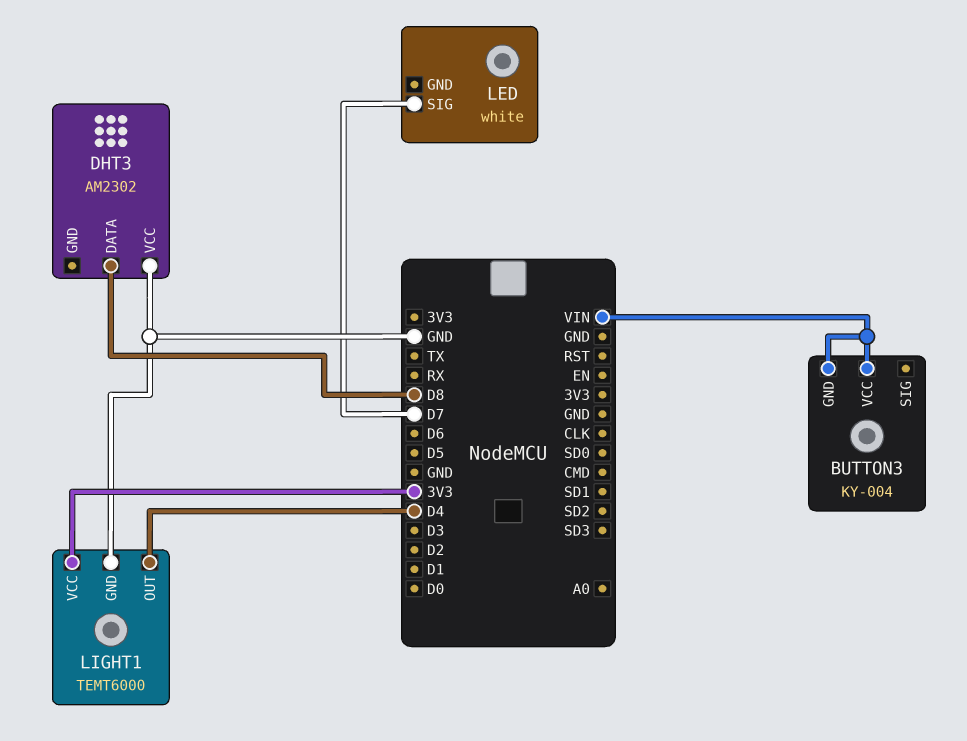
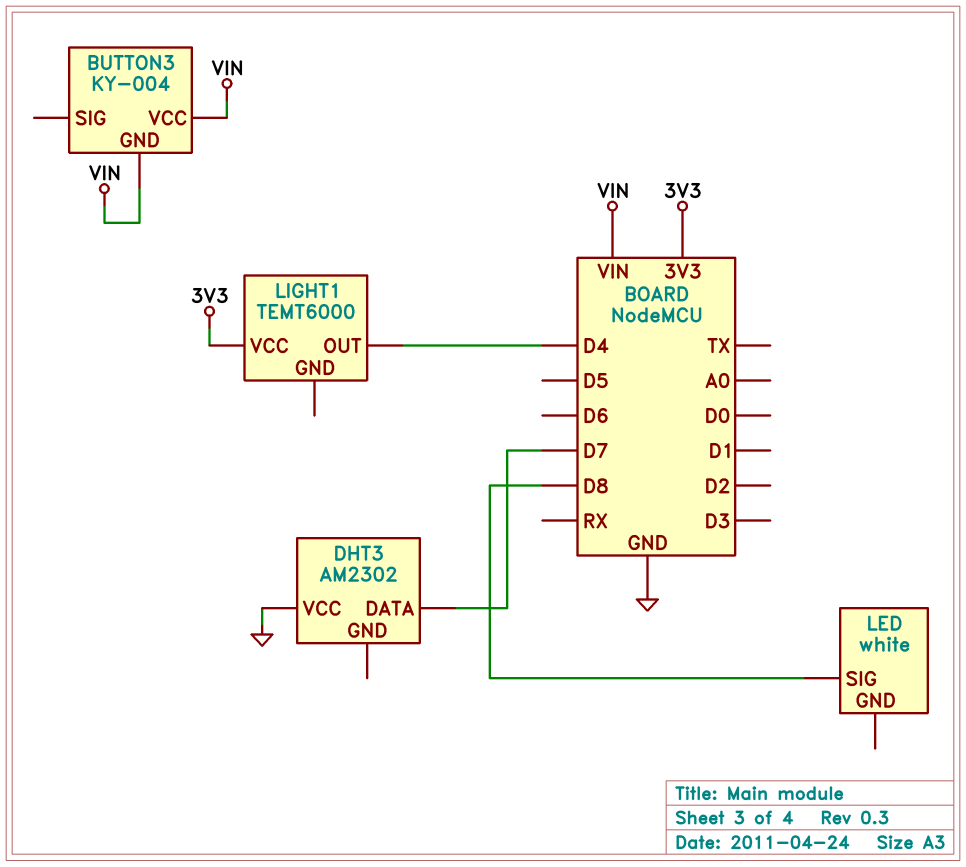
DHT3 pin DATA: D8 -> D7
LED pin SIG: D7 -> D8
LIGHT1 pin GND: GND -> none

